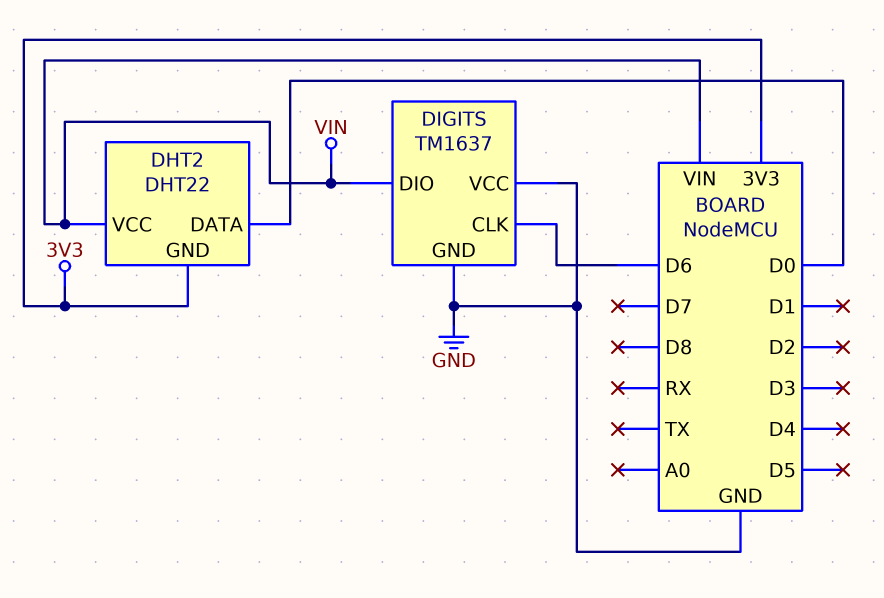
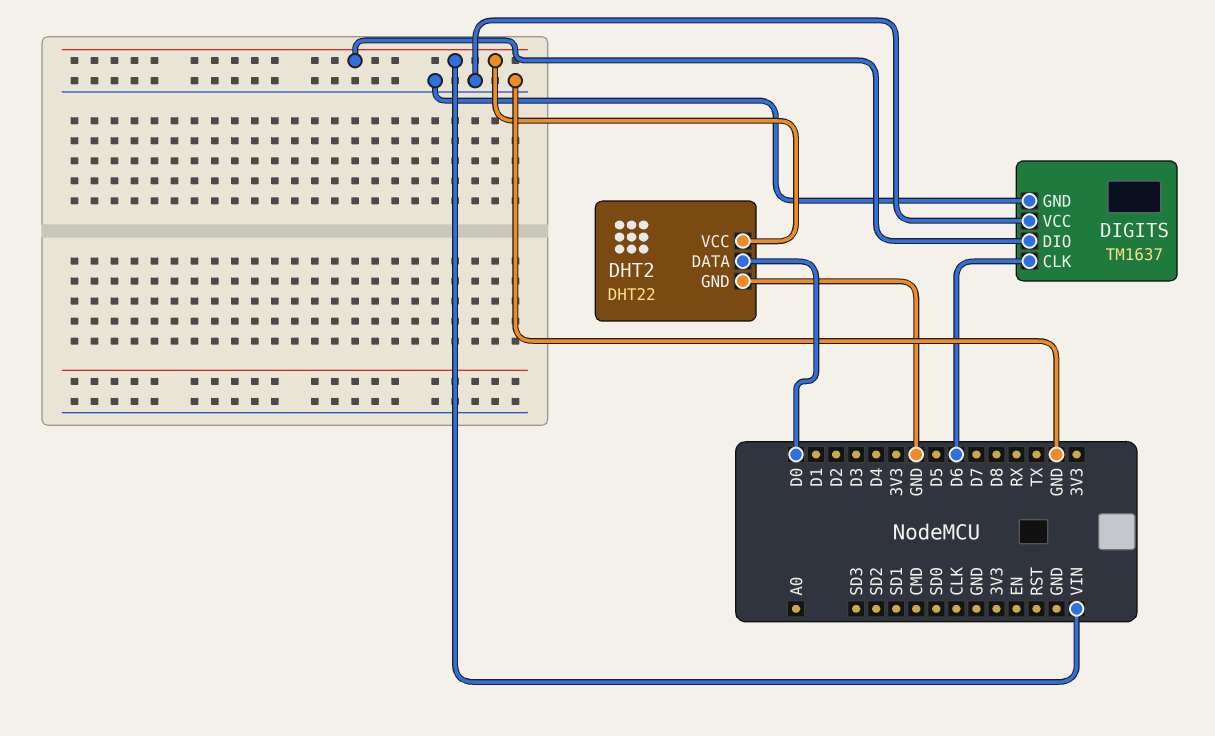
DHT2 pin GND: 3V3 -> GND

